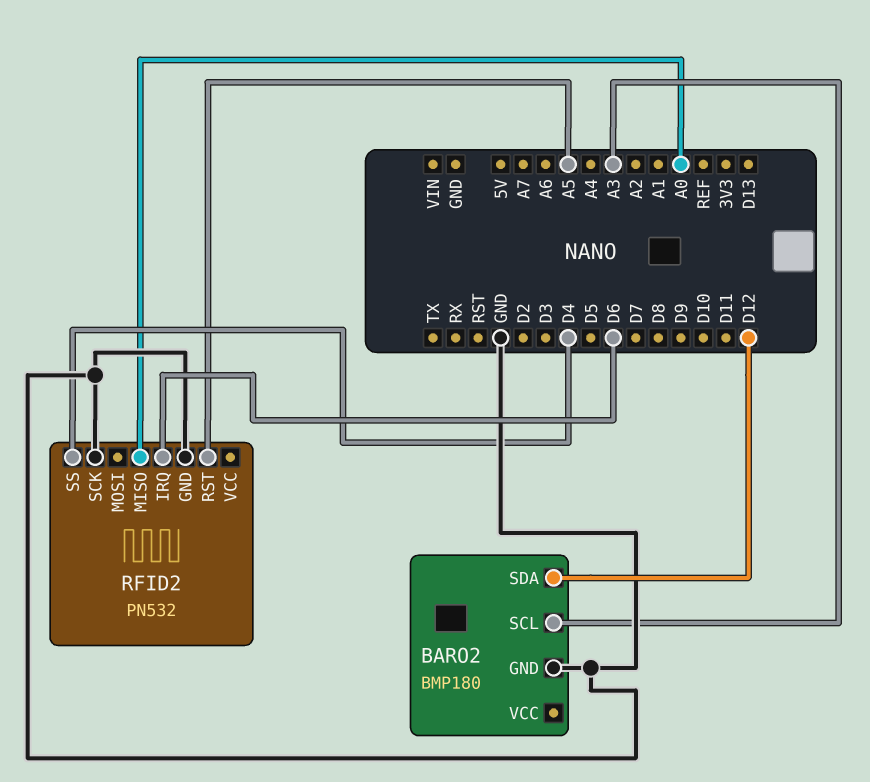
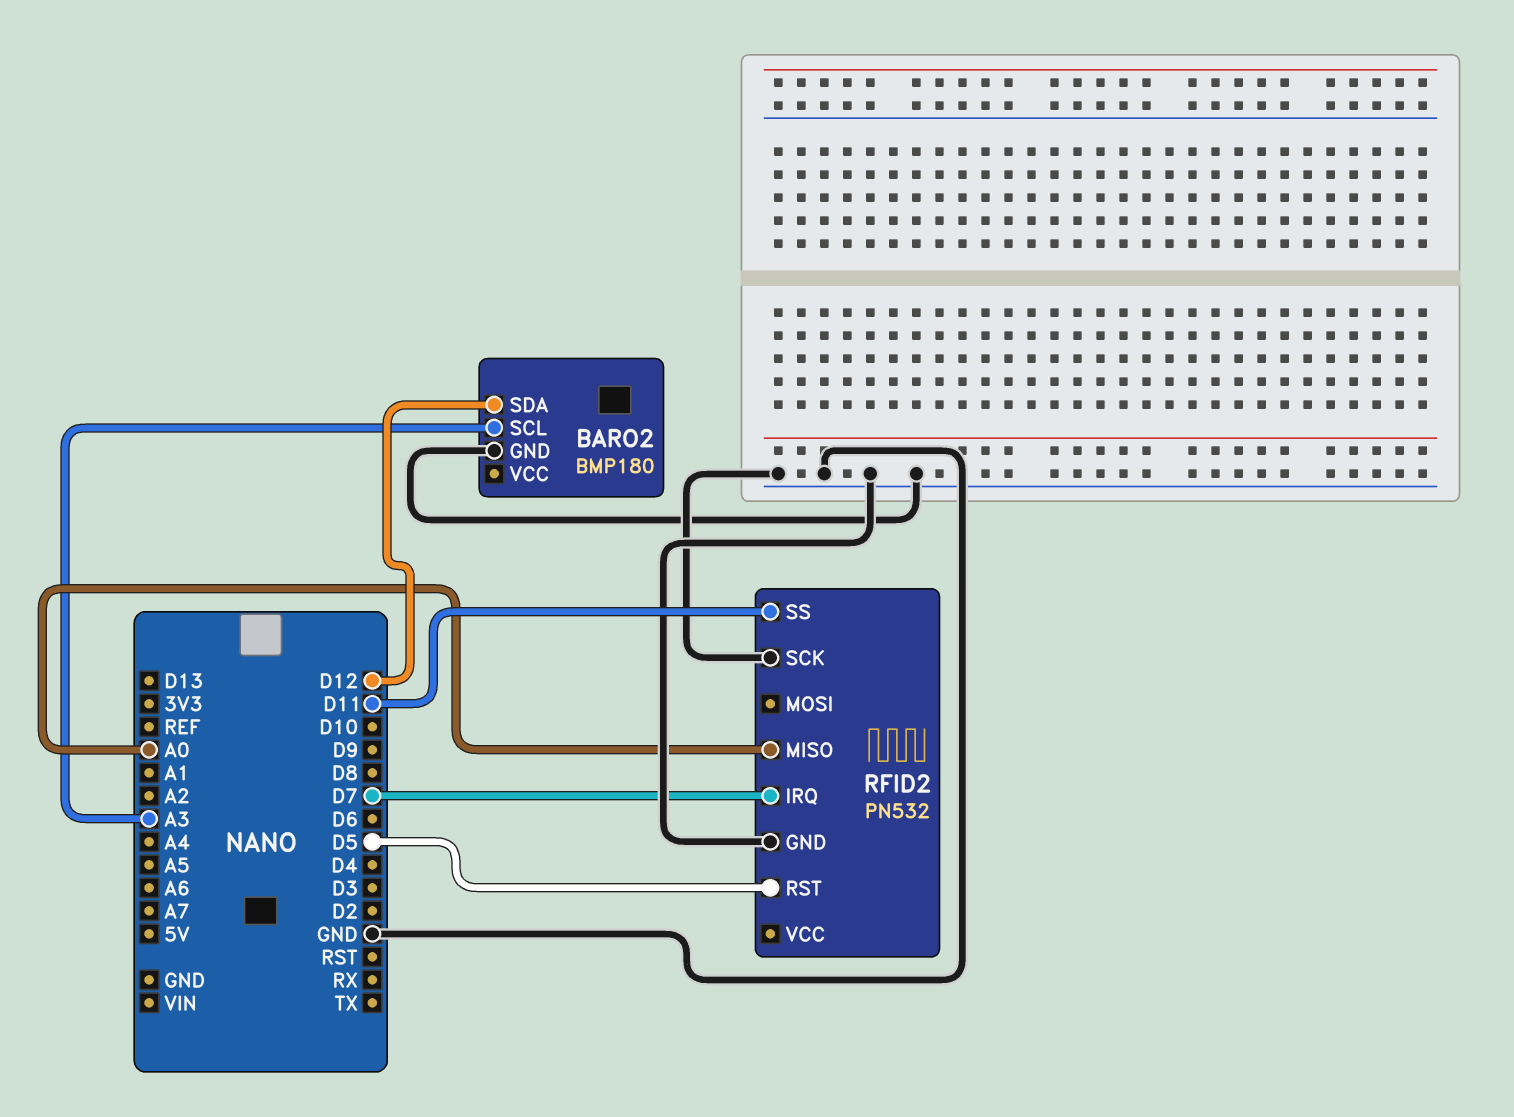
RFID2 pin IRQ: D6 -> D7
RFID2 pin RST: A5 -> D5
RFID2 pin SS: D4 -> D11

